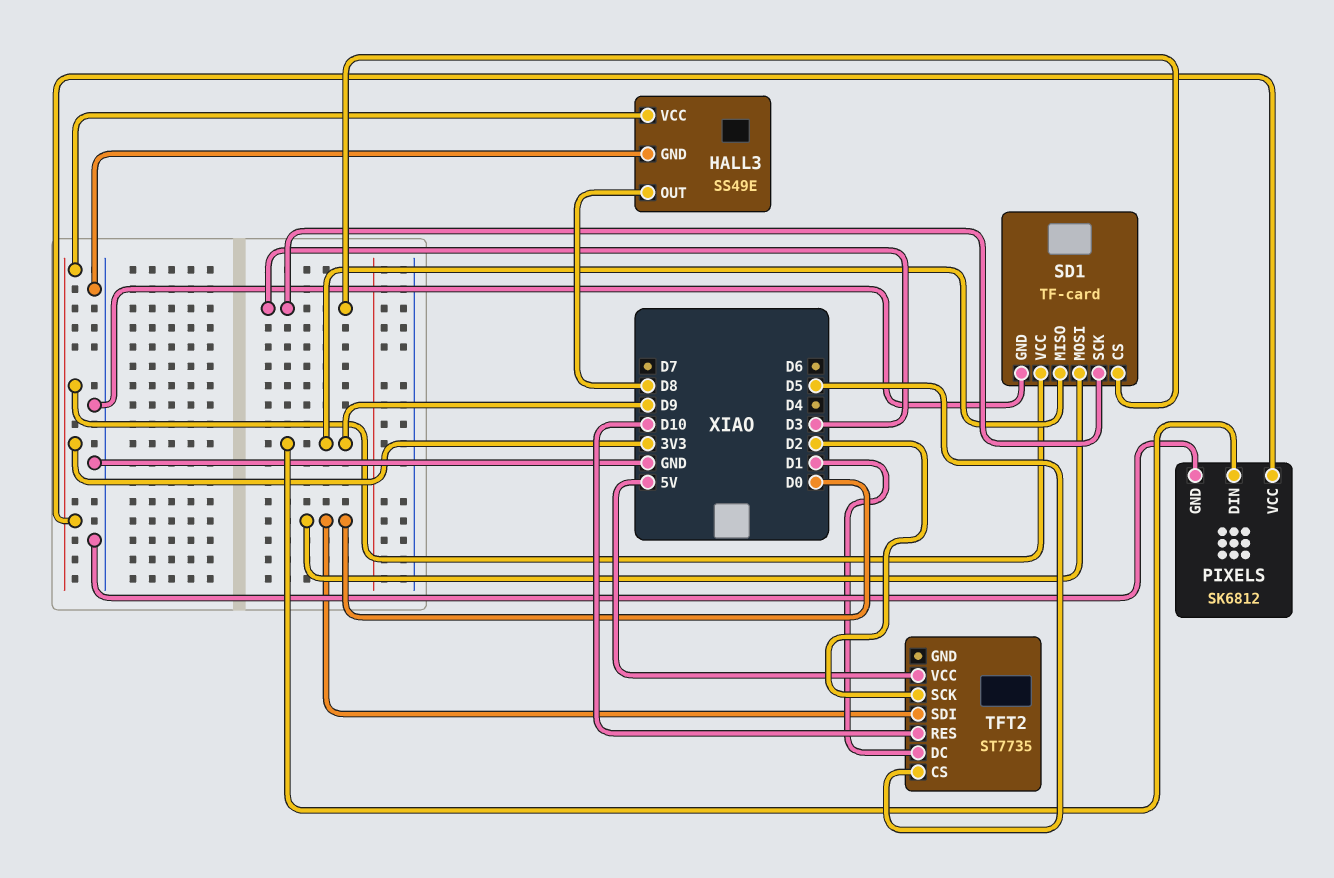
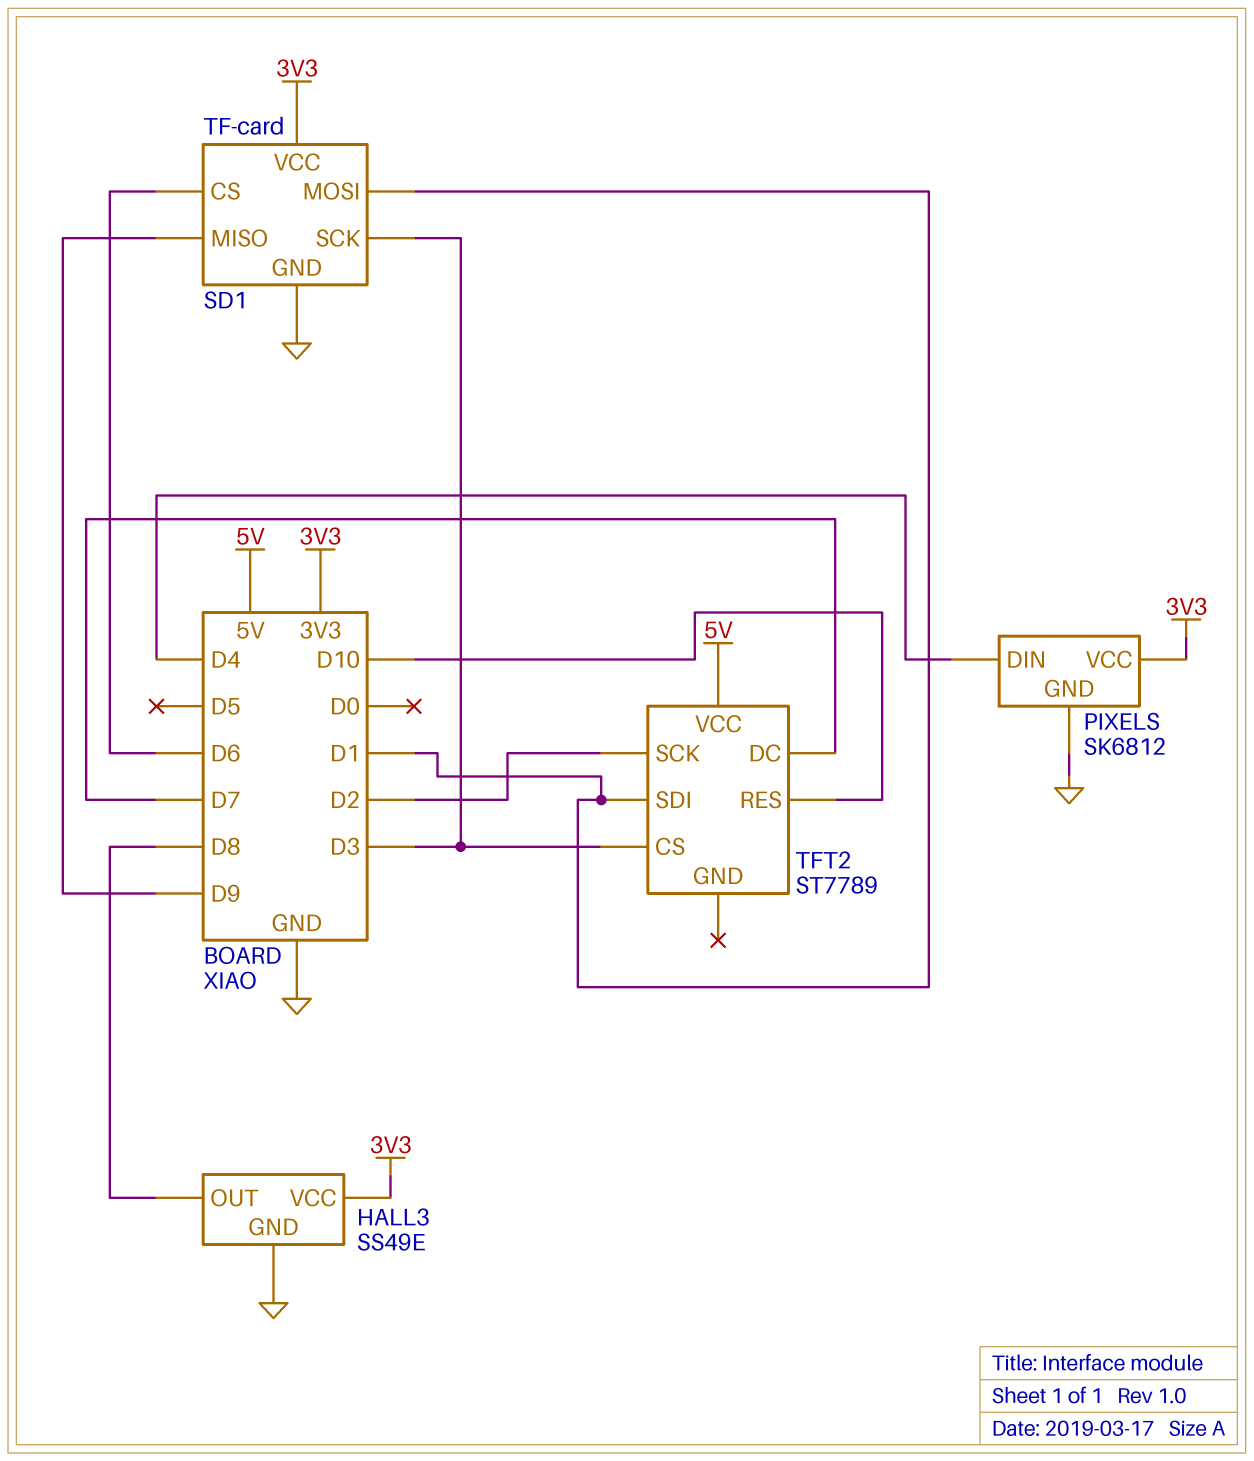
PIXELS pin DIN: D9 -> D4
SD1 pin CS: D3 -> D6
SD1 pin MOSI: D0 -> D1
TFT2: ST7735 -> ST7789
TFT2 pin CS: D5 -> D3
TFT2 pin DC: D1 -> D7
TFT2 pin SDI: D0 -> D1

